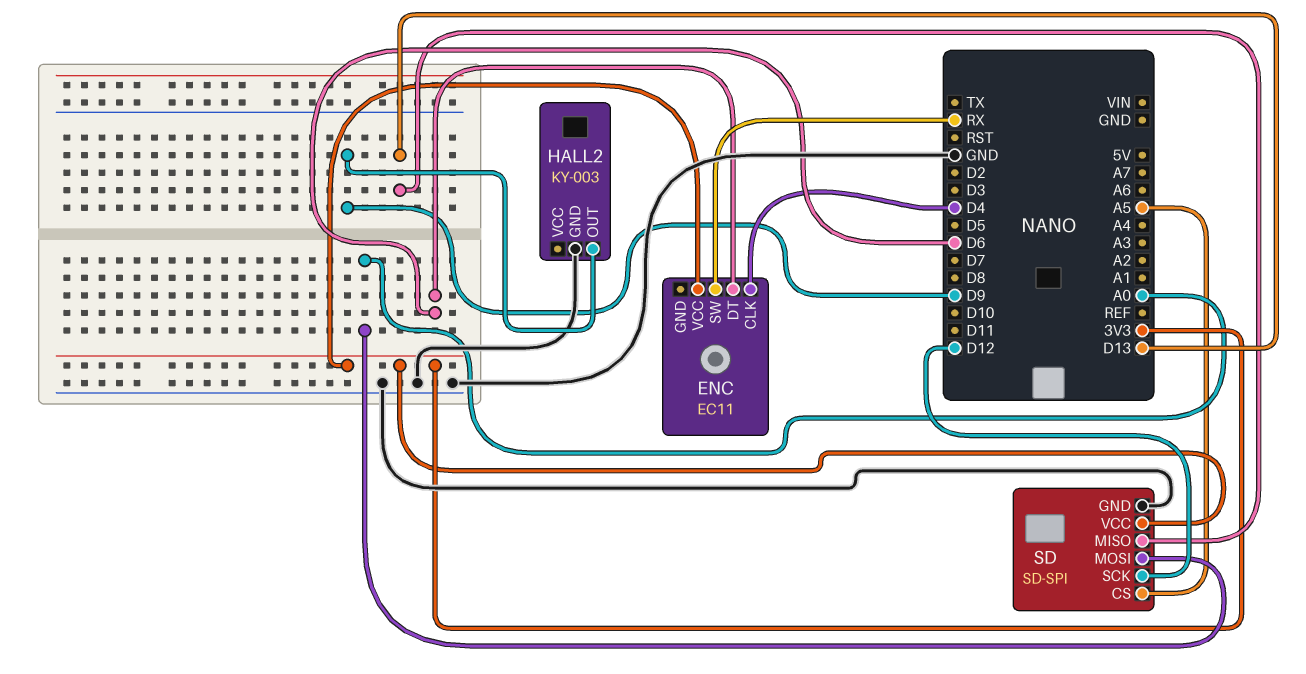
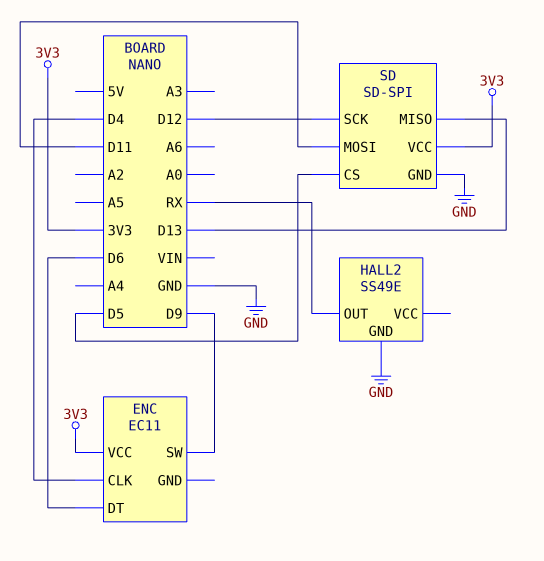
ENC pin SW: RX -> D9
HALL2: KY-003 -> SS49E
HALL2 pin OUT: D9 -> RX
SD pin CS: A5 -> D5
SD pin MOSI: A0 -> D11

